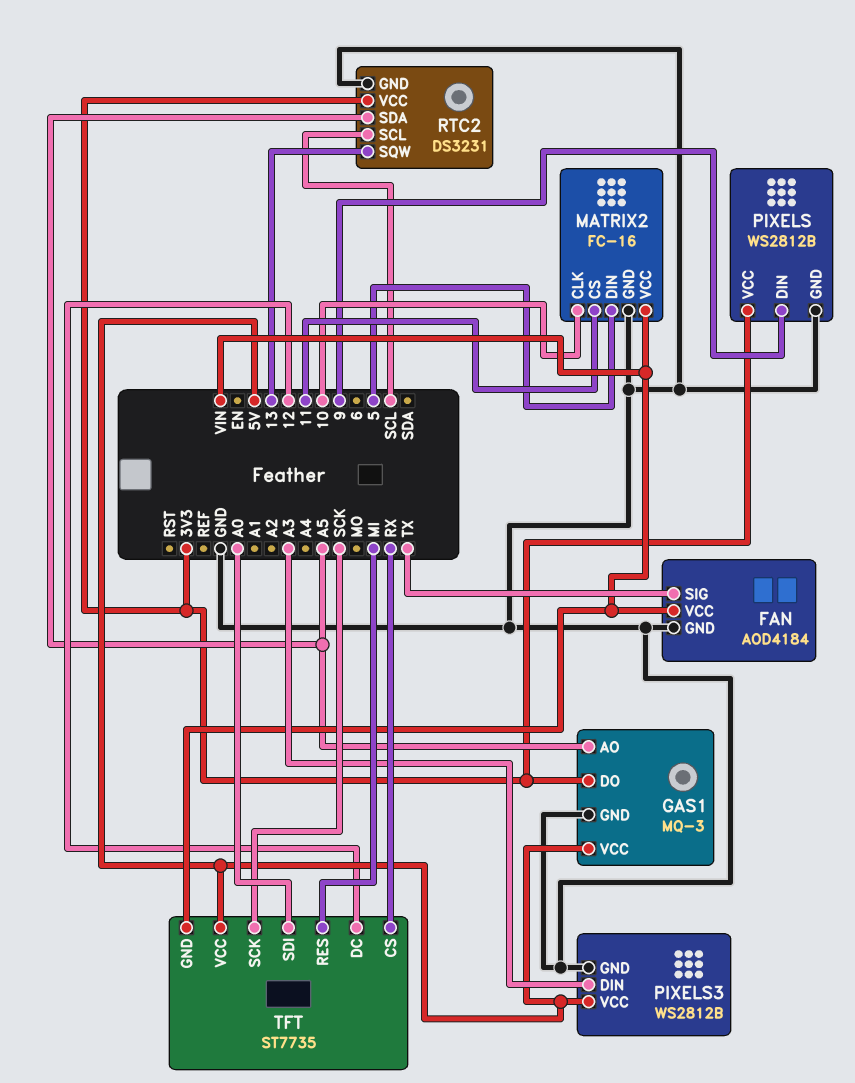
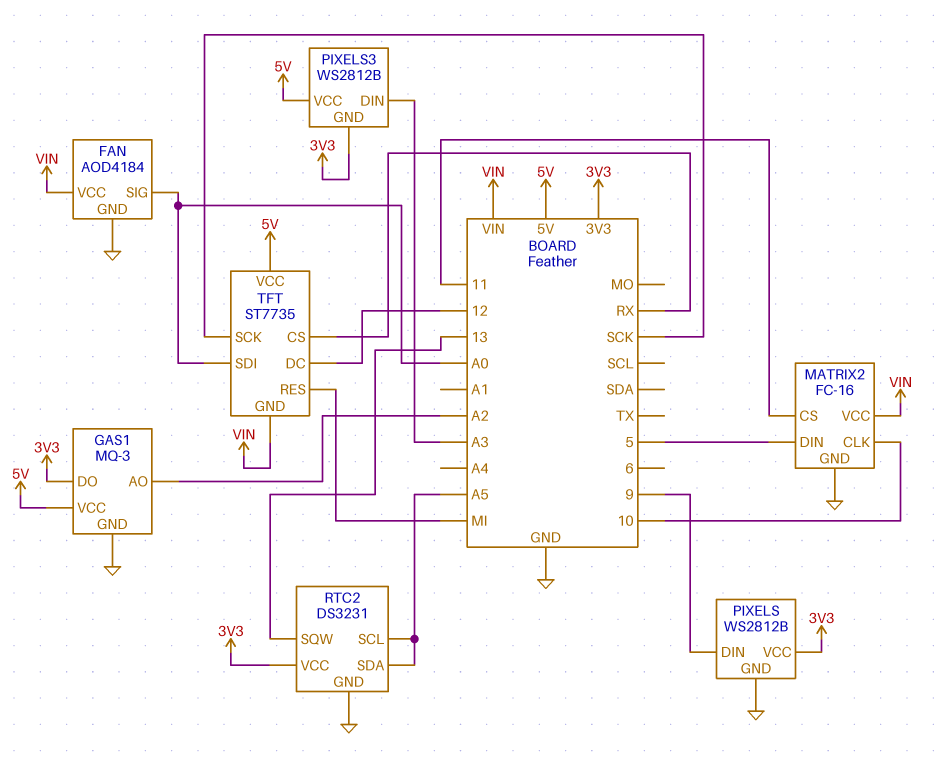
FAN pin SIG: TX -> A0
GAS1 pin AO: A5 -> A2
PIXELS3 pin GND: GND -> 3V3
RTC2 pin SCL: SCL -> A5

